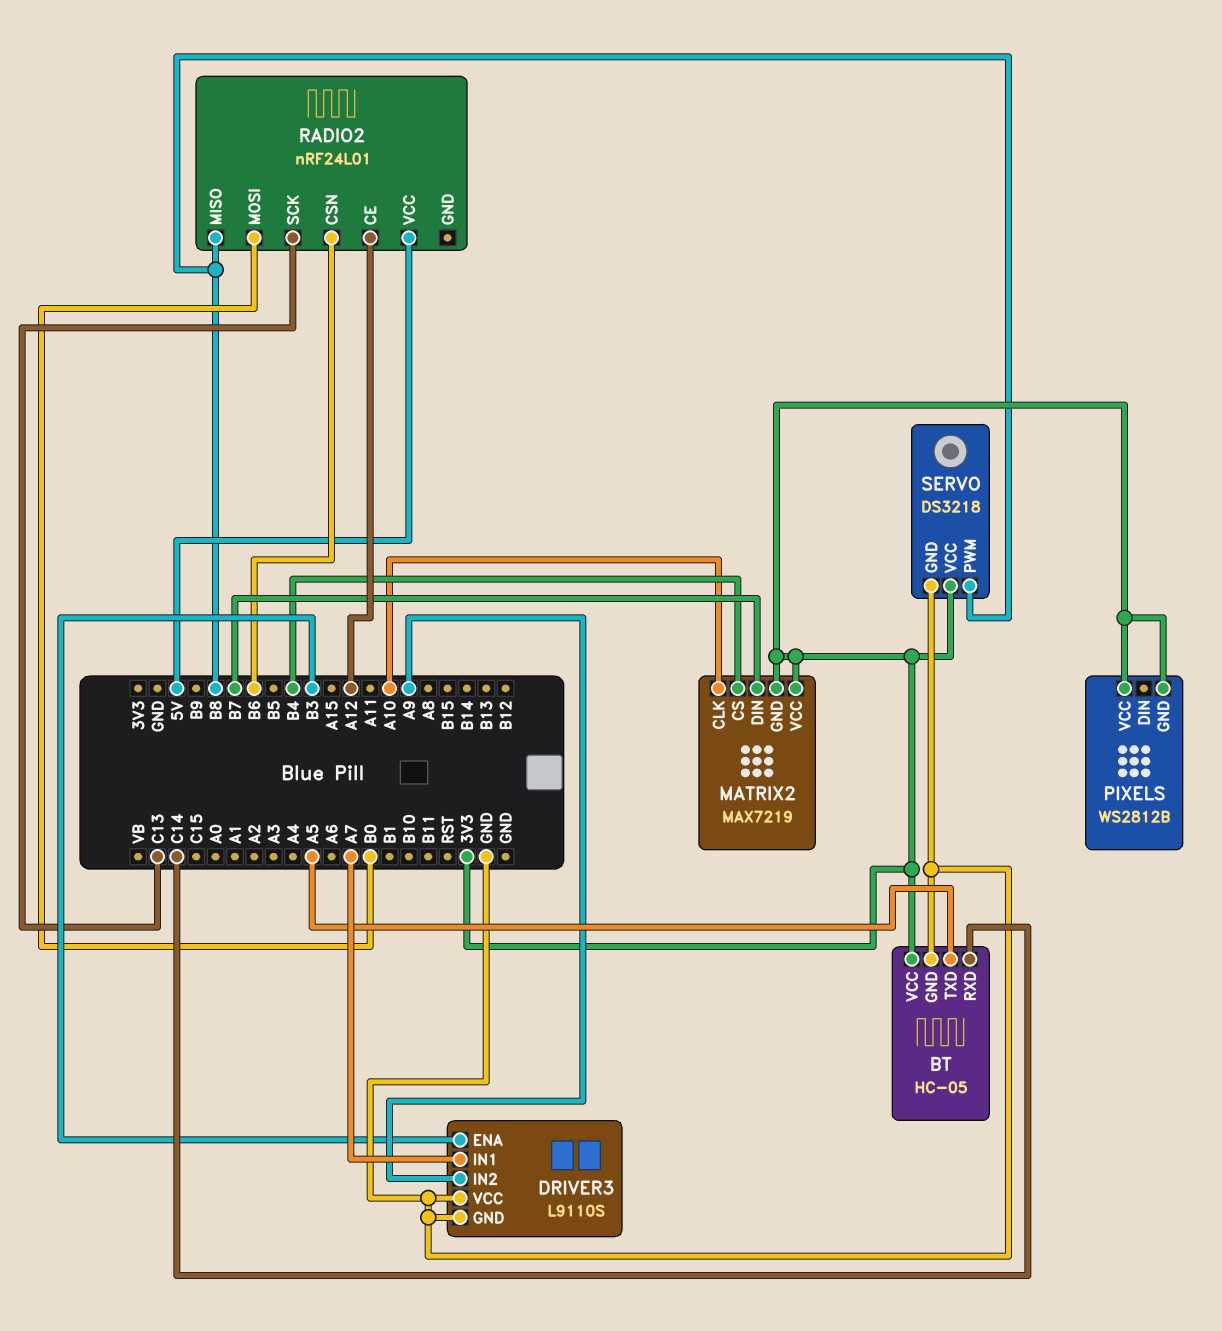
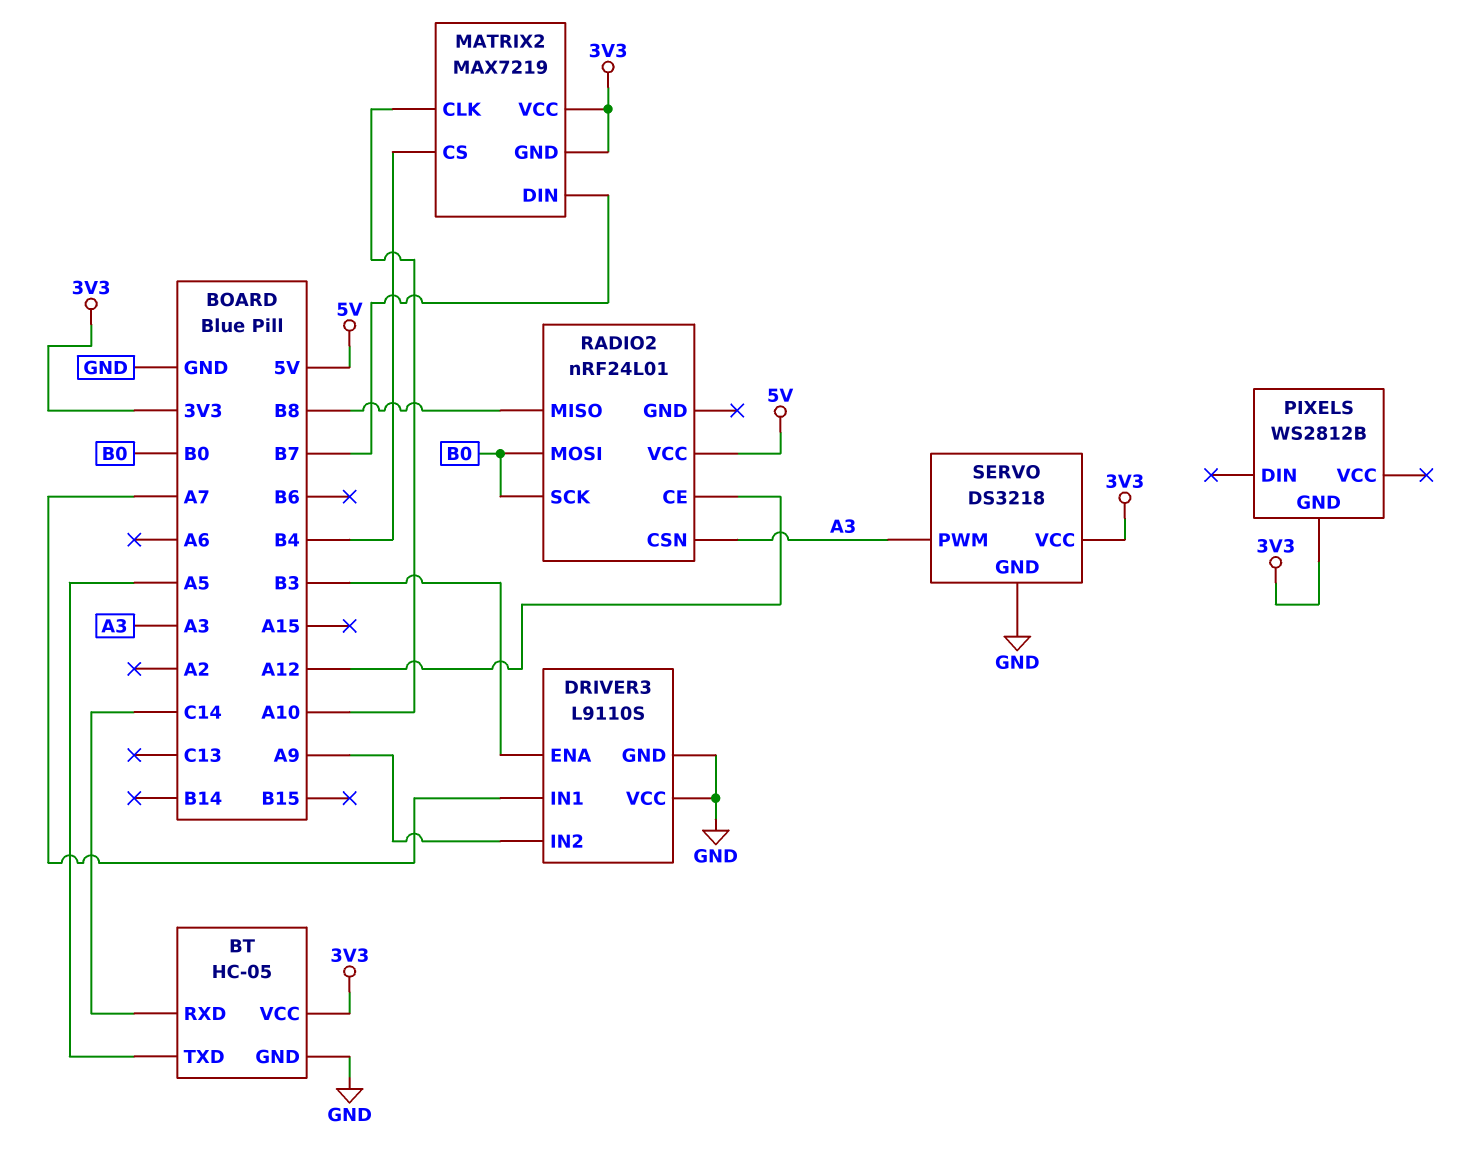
PIXELS pin VCC: 3V3 -> none
RADIO2 pin CSN: B6 -> A3
RADIO2 pin SCK: C13 -> B0
SERVO pin PWM: B8 -> A3

